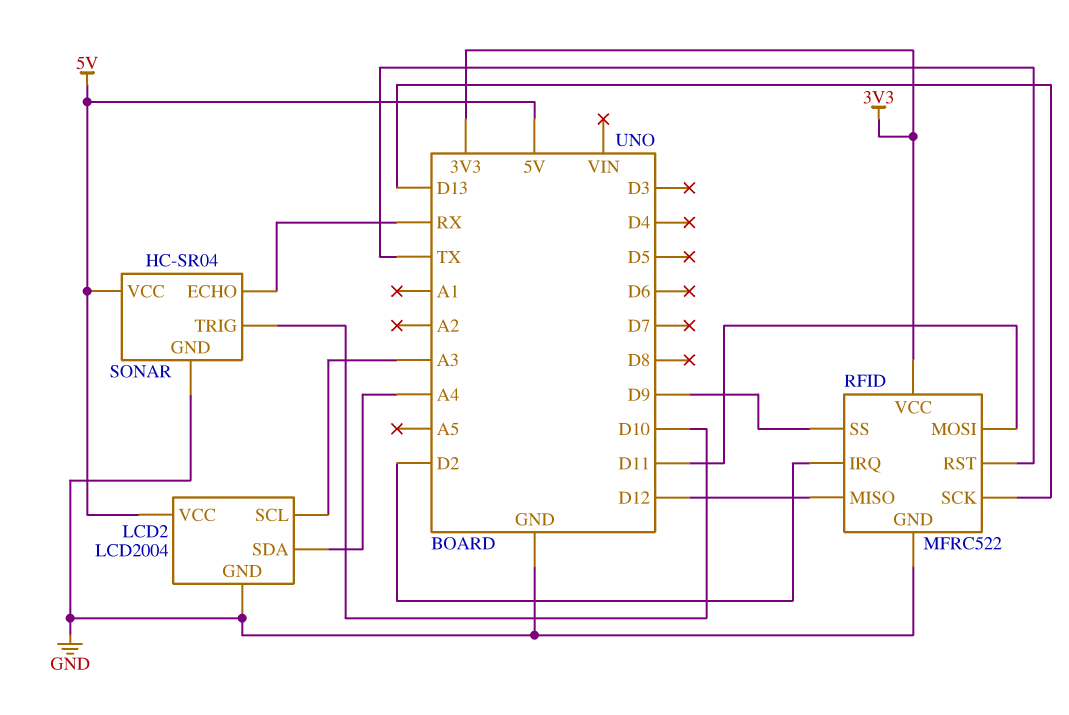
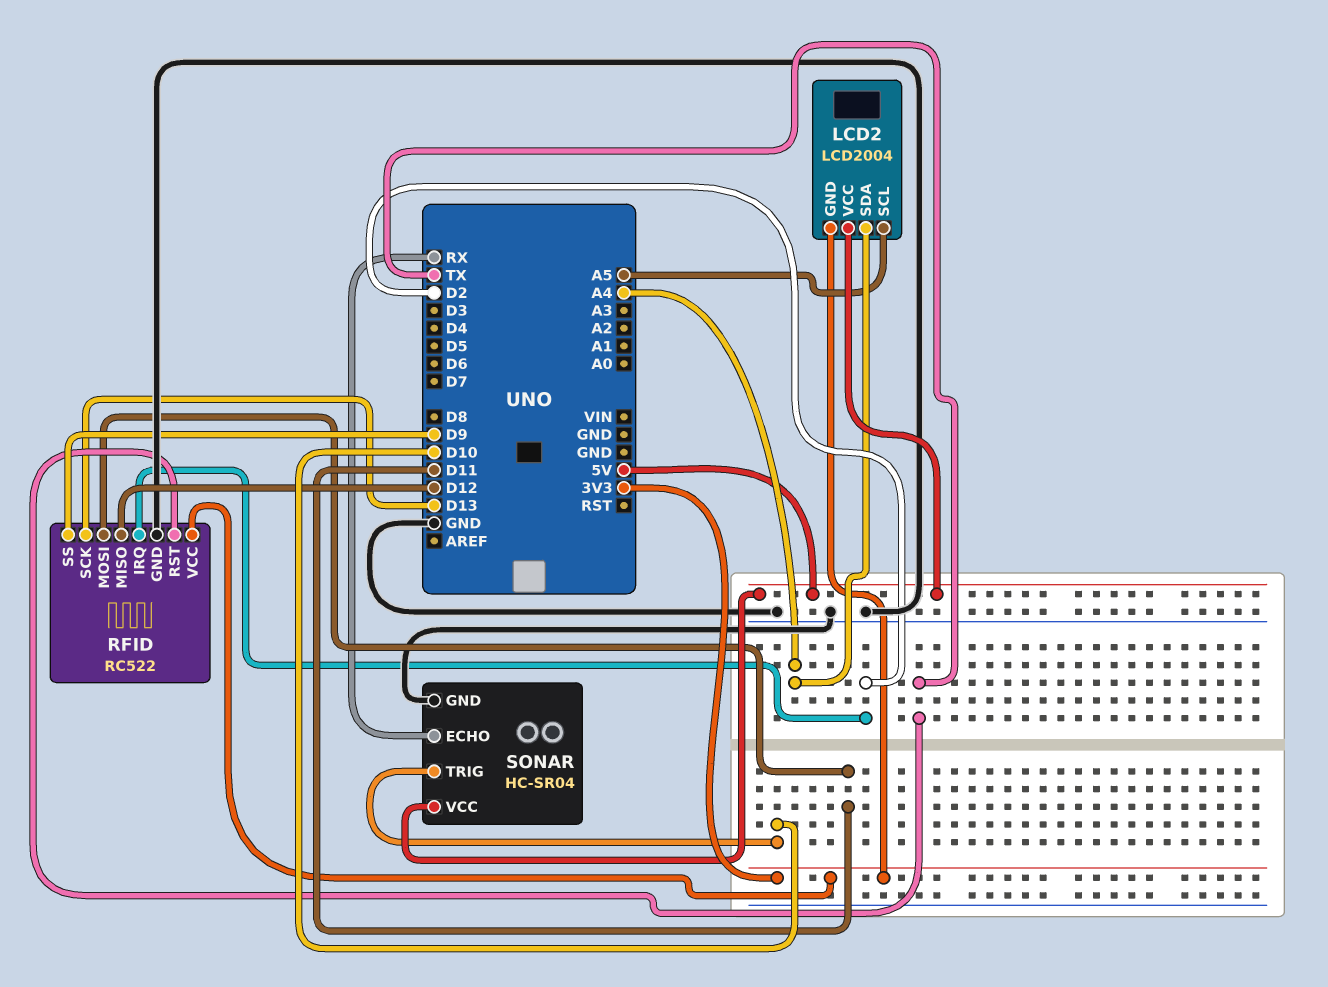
LCD2 pin GND: GND -> 3V3
LCD2 pin SCL: A3 -> A5
RFID: MFRC522 -> RC522

